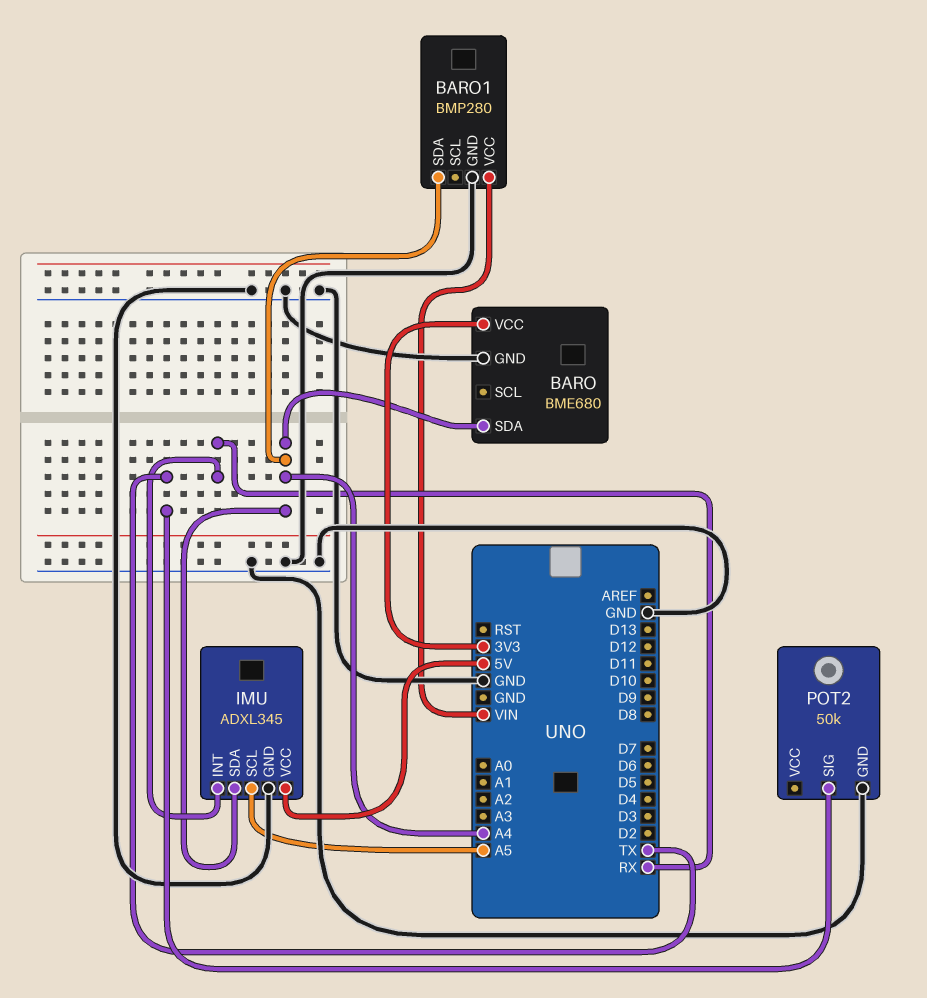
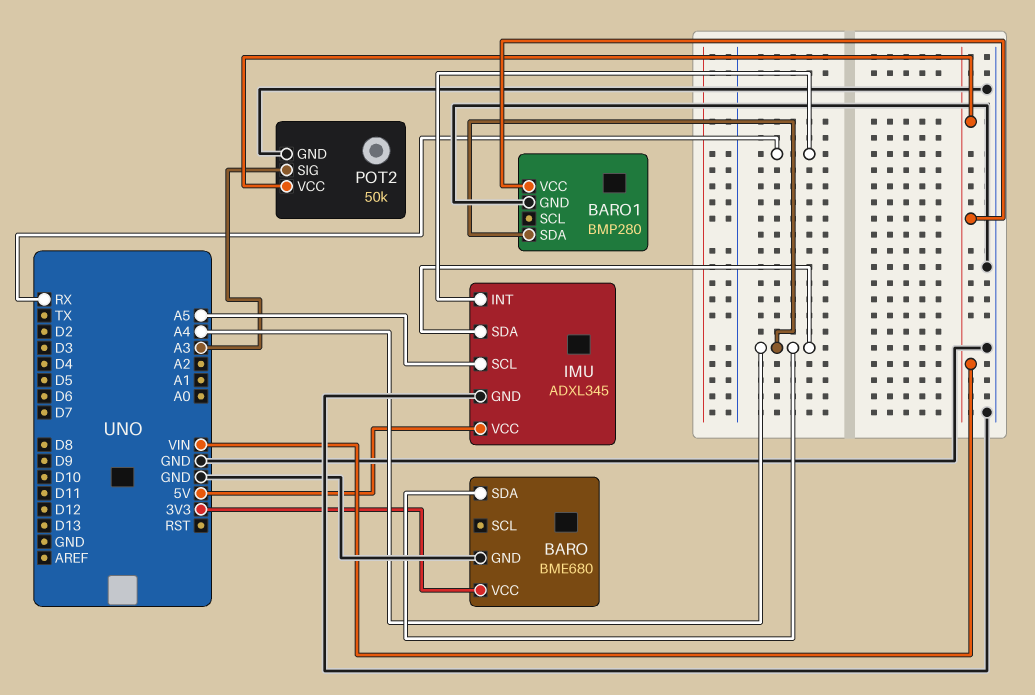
POT2 pin SIG: TX -> A3
POT2 pin VCC: none -> VIN

